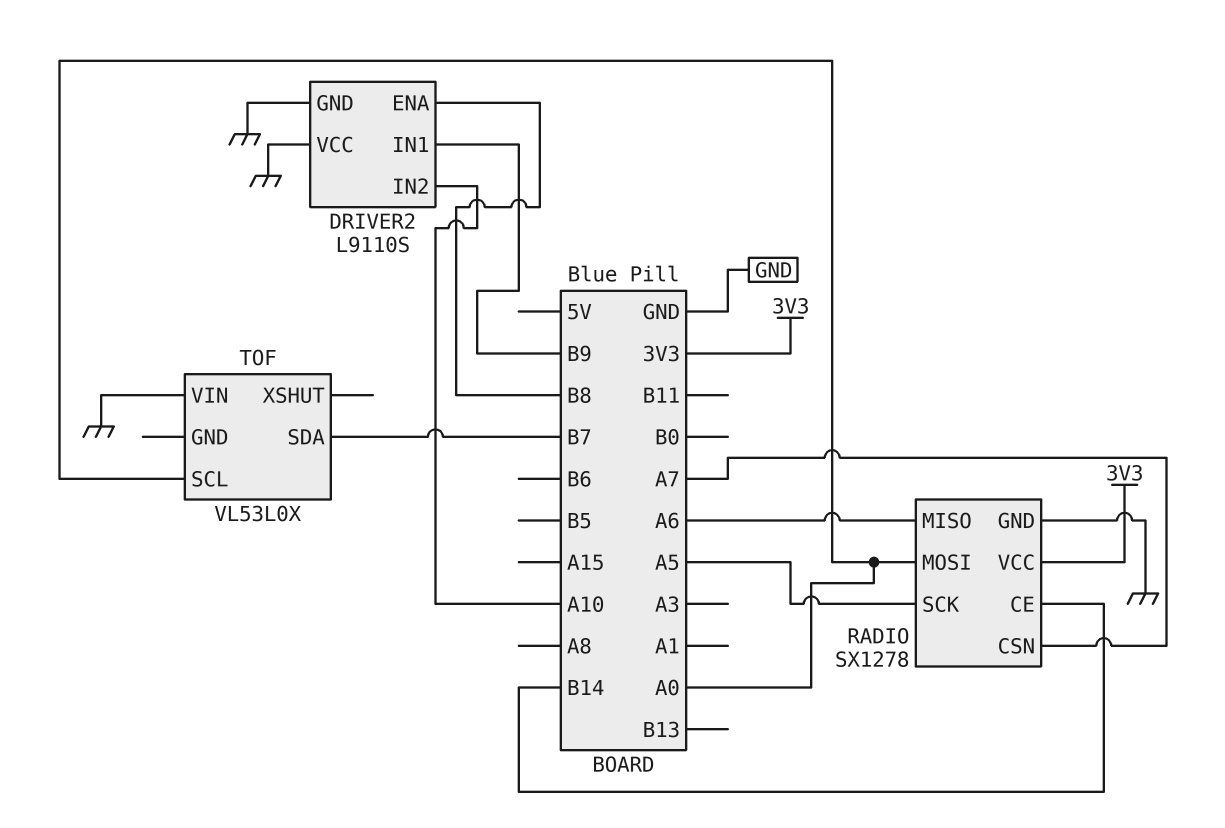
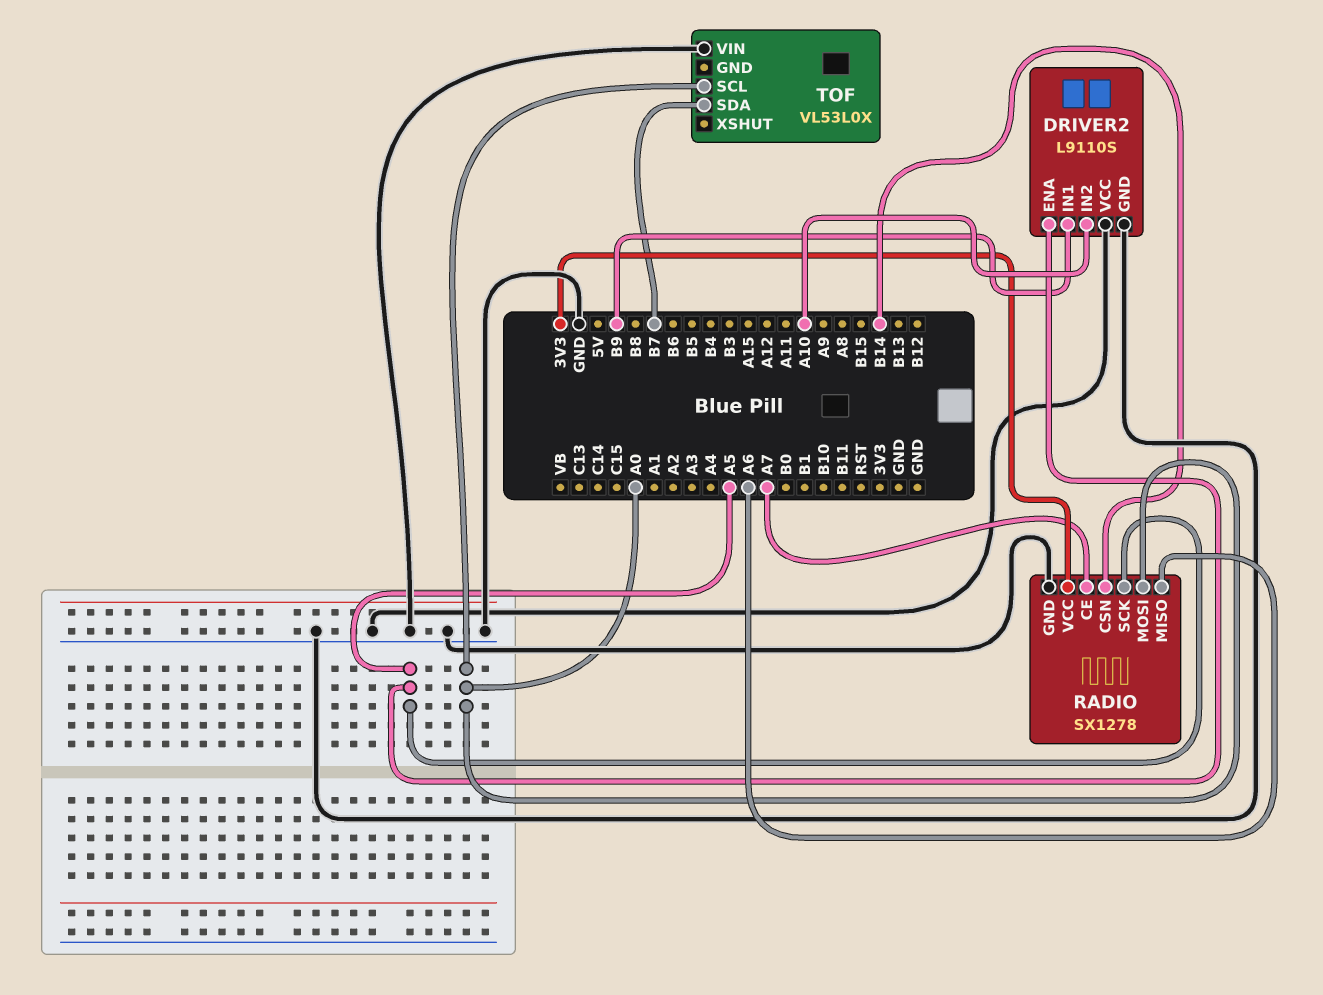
DRIVER2 pin ENA: B8 -> A5
RADIO pin CE: B14 -> A7
RADIO pin CSN: A7 -> B14

